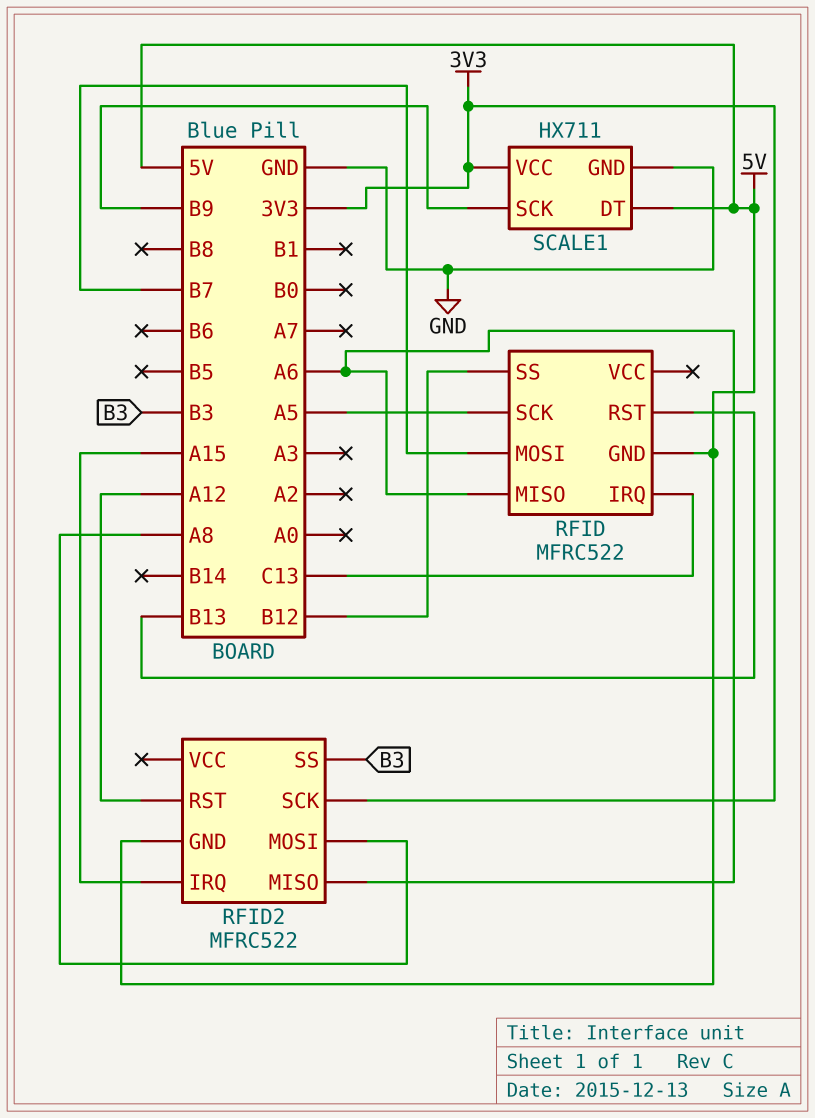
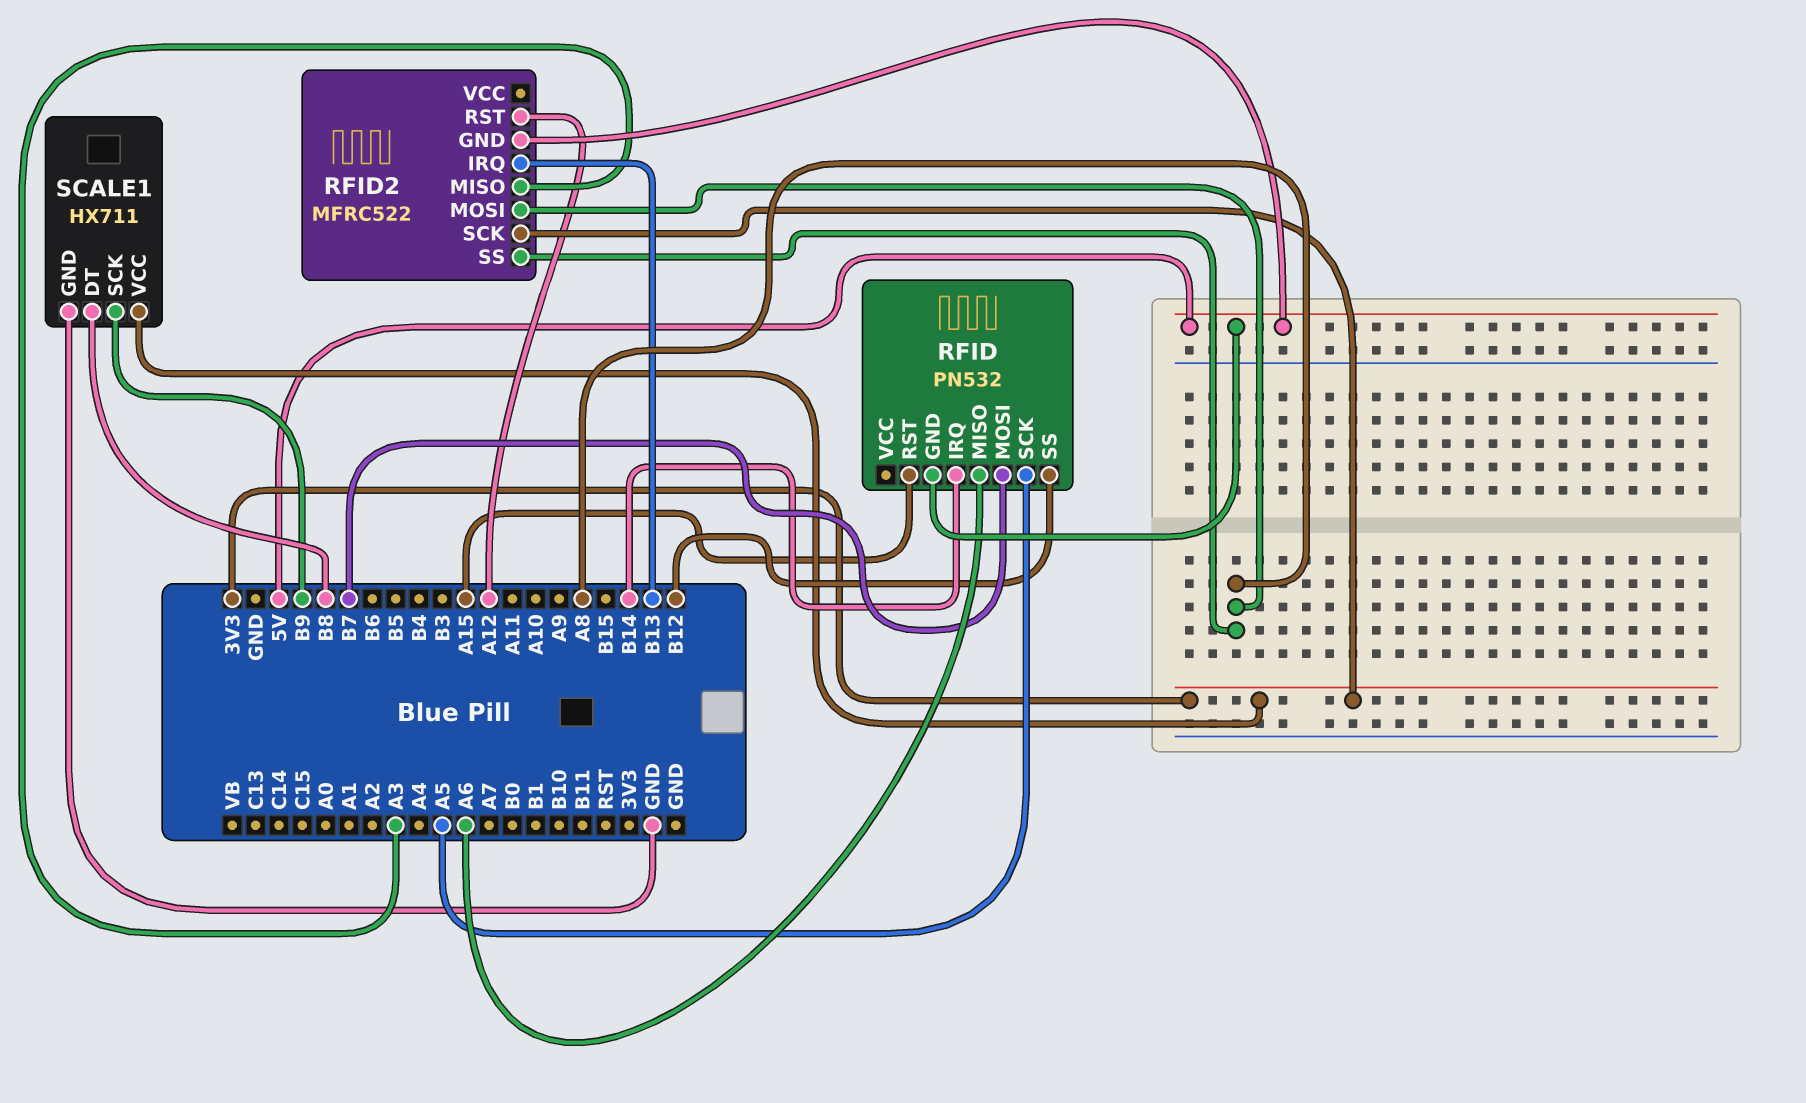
RFID: MFRC522 -> PN532
RFID pin IRQ: C13 -> B14
RFID pin RST: B13 -> A15
RFID2 pin IRQ: A15 -> B13
RFID2 pin MISO: A6 -> A3
RFID2 pin SS: B3 -> A8
SCALE1 pin DT: 5V -> B8

